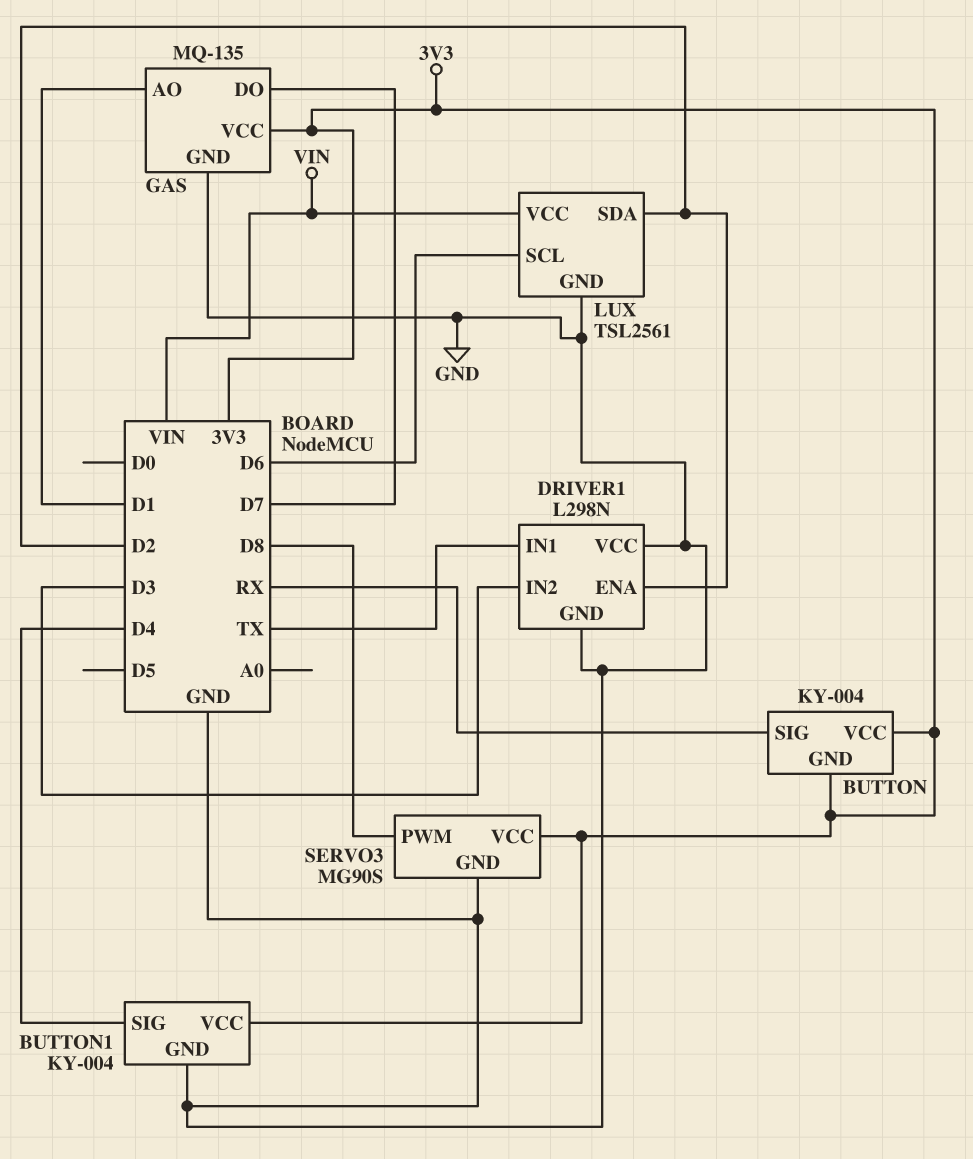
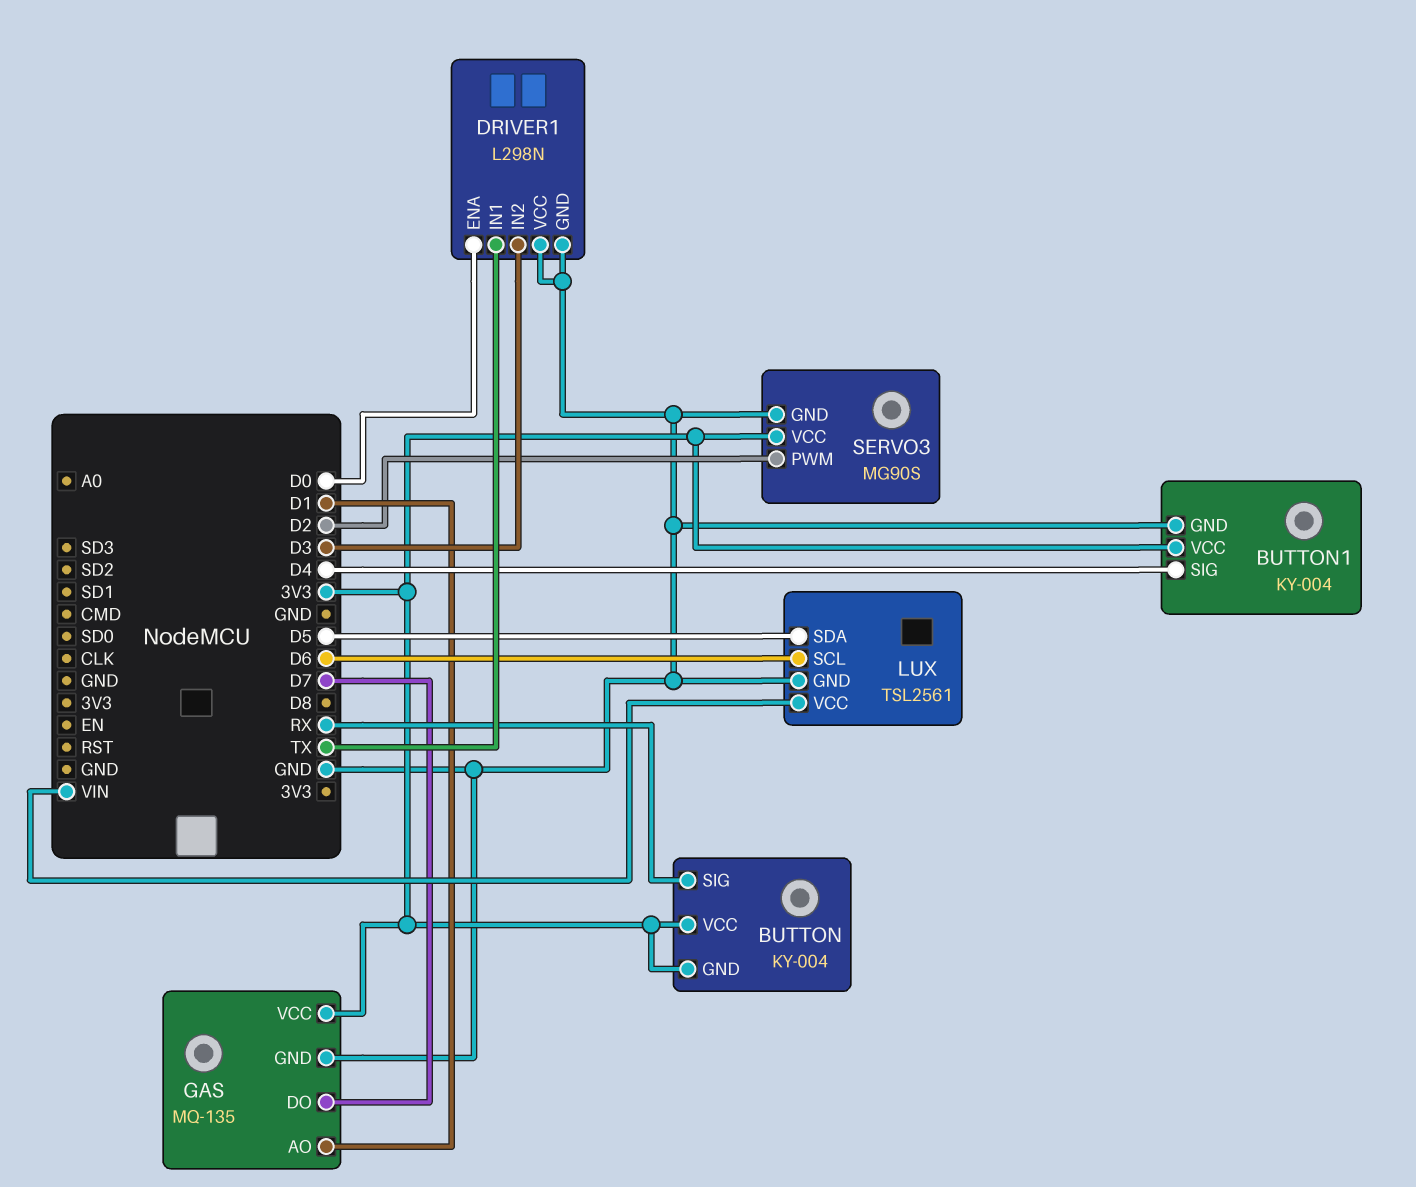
DRIVER1 pin ENA: D2 -> D0
LUX pin SDA: D2 -> D5
SERVO3 pin PWM: D8 -> D2

